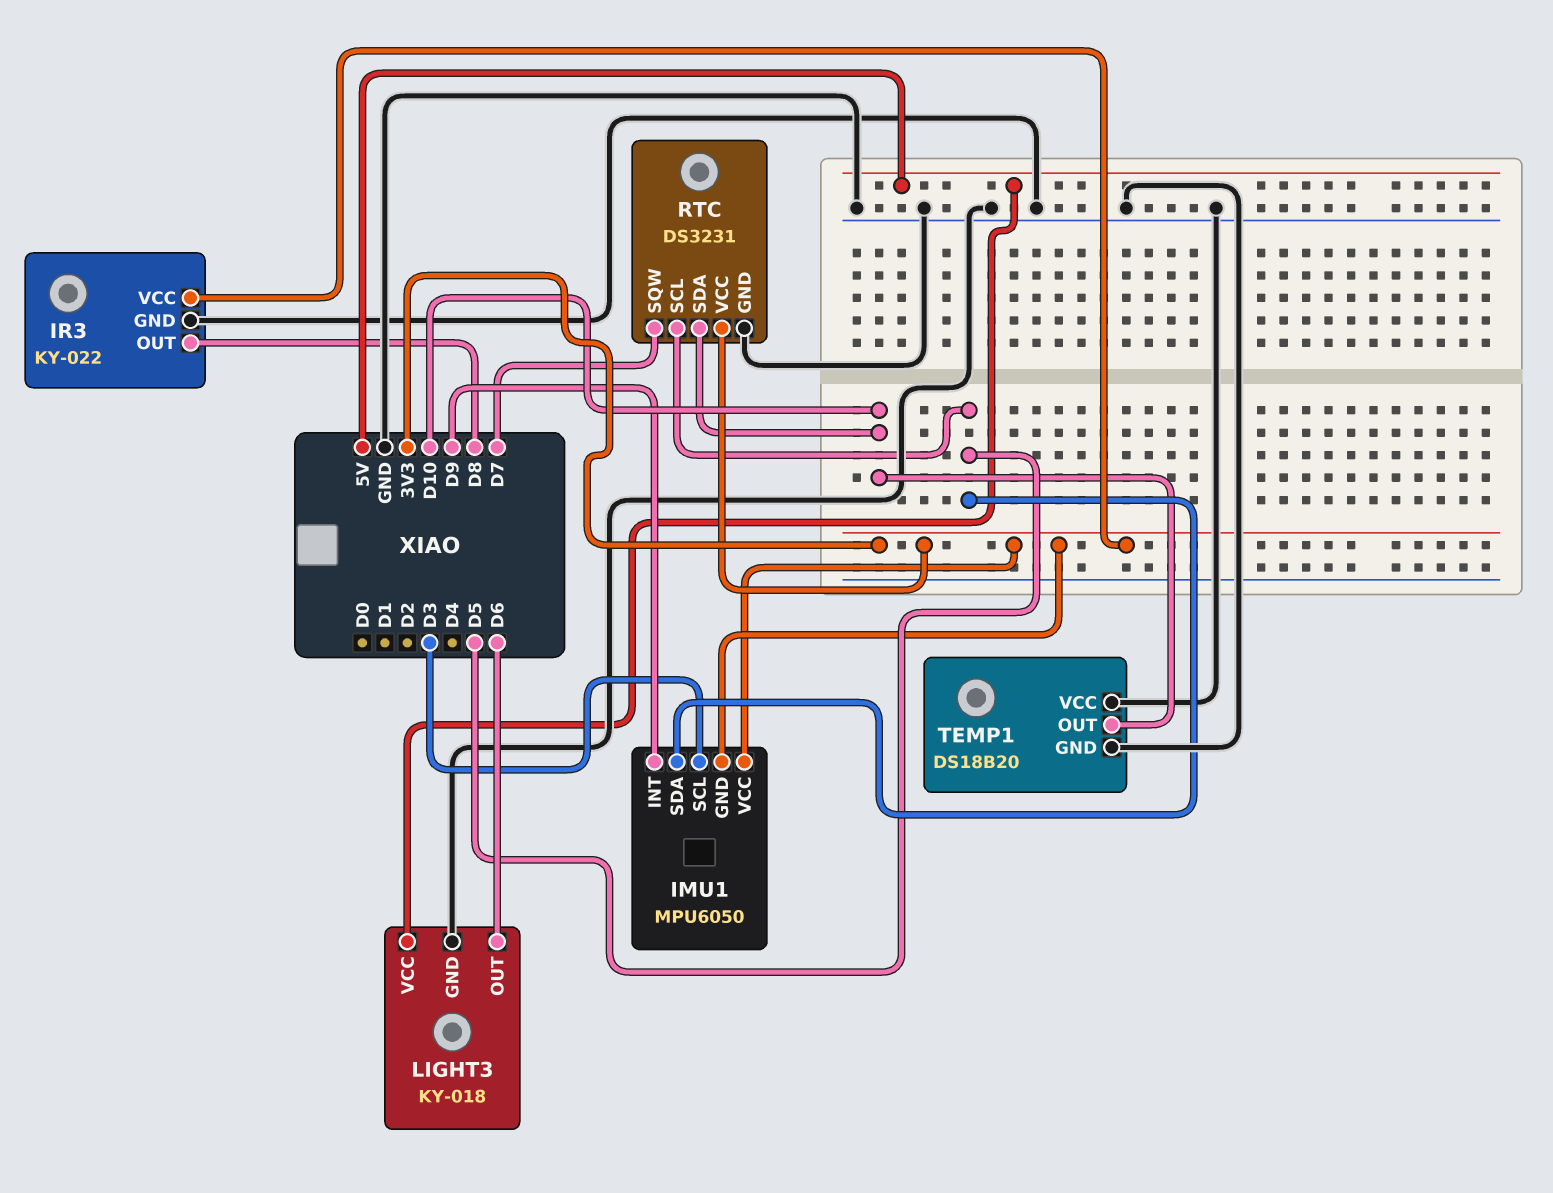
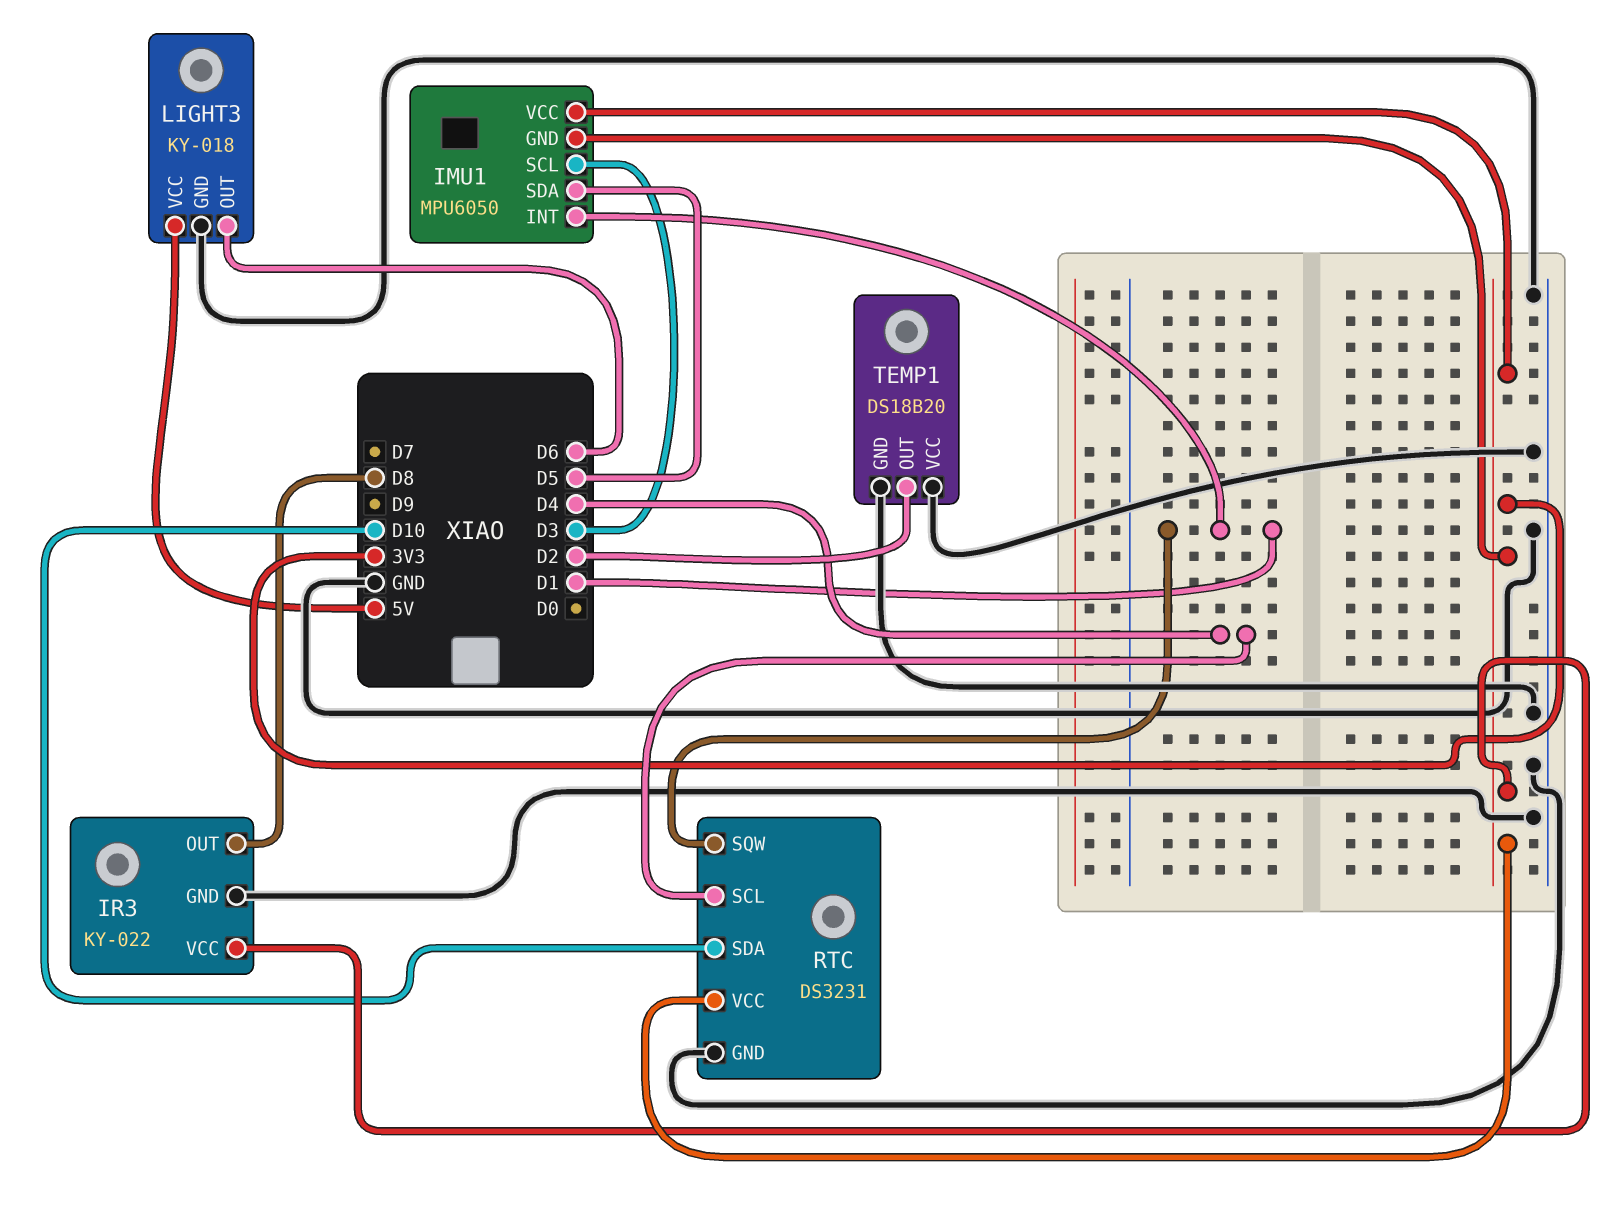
IMU1 pin INT: D9 -> D1
RTC pin SCL: D5 -> D4
RTC pin SQW: D7 -> D1
TEMP1 pin OUT: D10 -> D2

